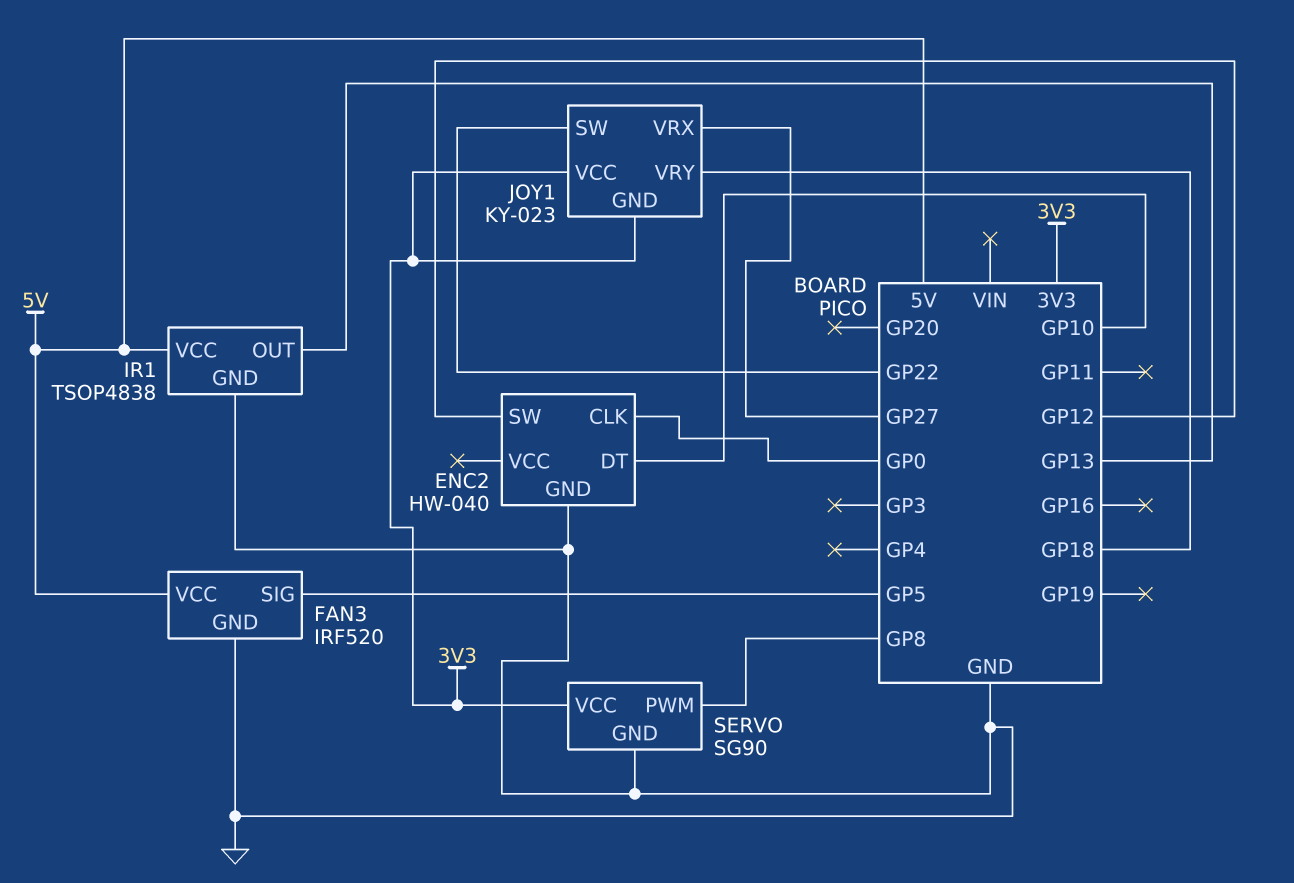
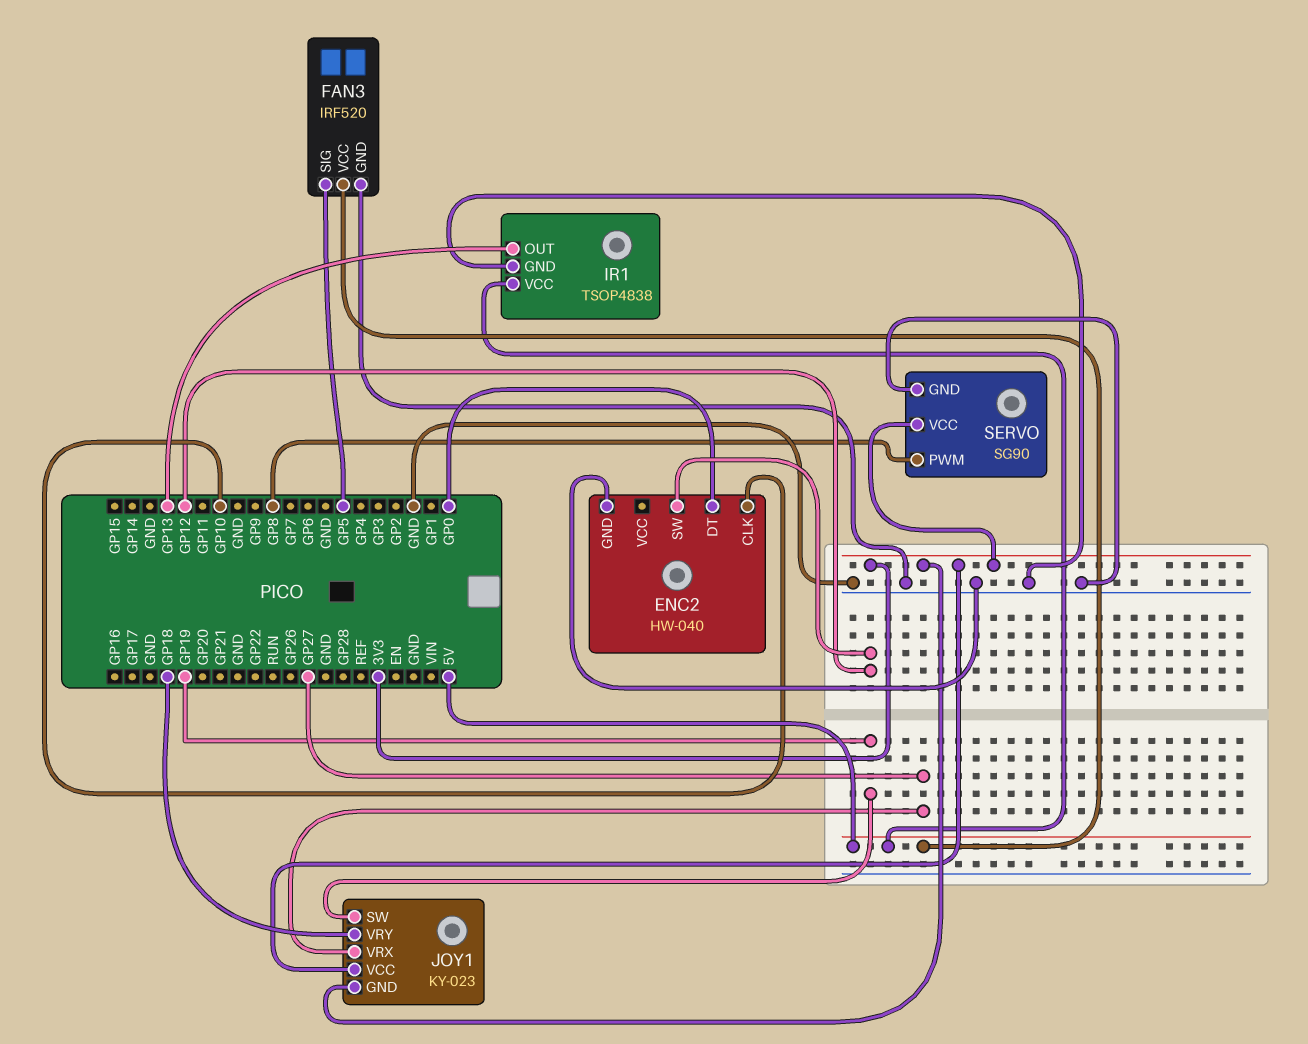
ENC2 pin CLK: GP0 -> GP10
ENC2 pin DT: GP10 -> GP0
JOY1 pin SW: GP22 -> GP19

